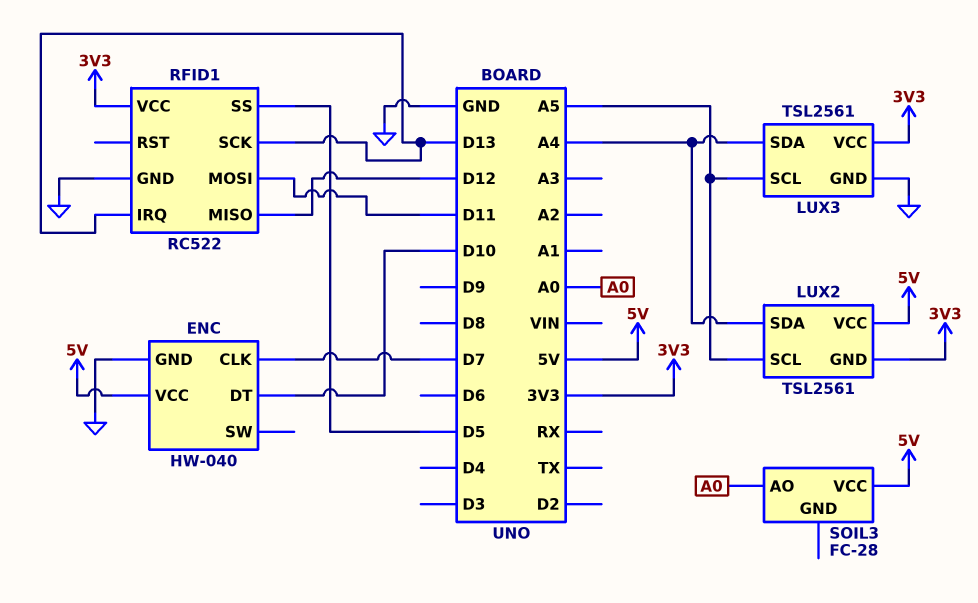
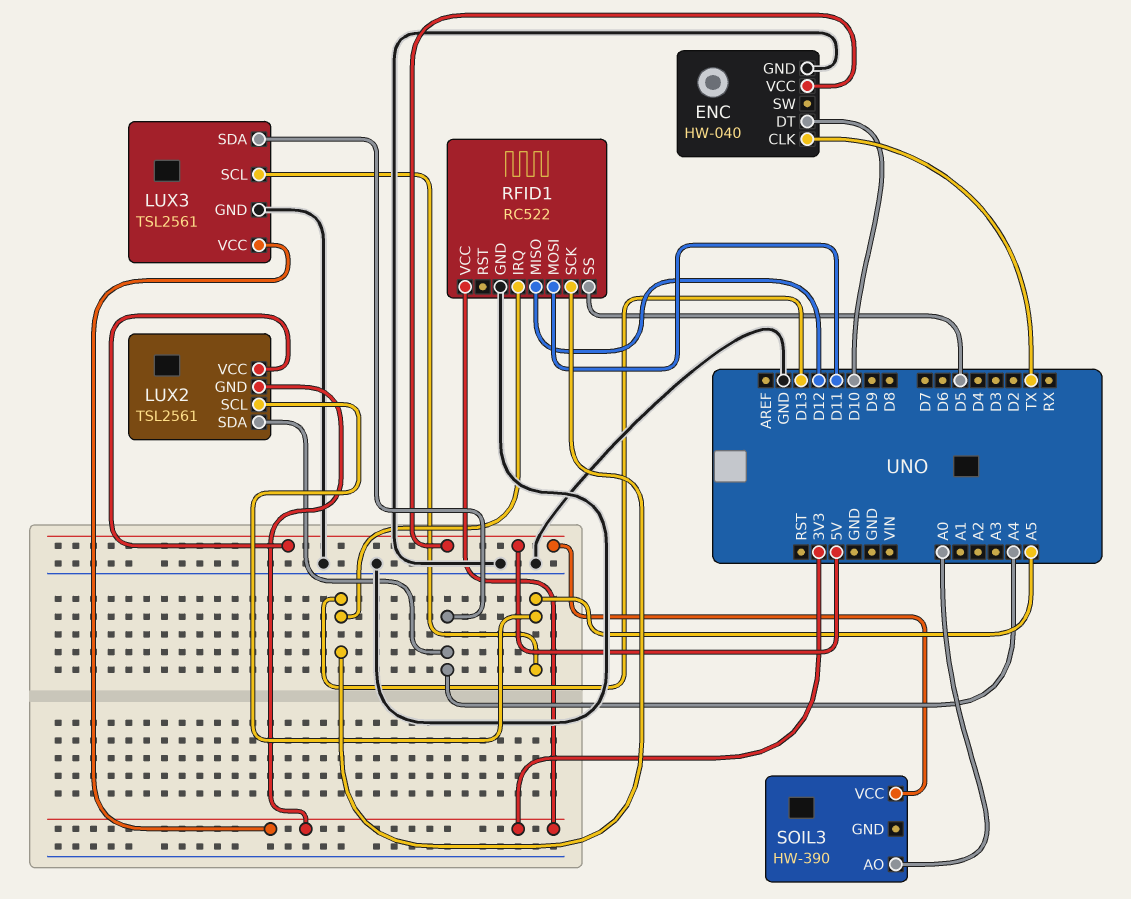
ENC pin CLK: D7 -> TX
SOIL3: FC-28 -> HW-390

